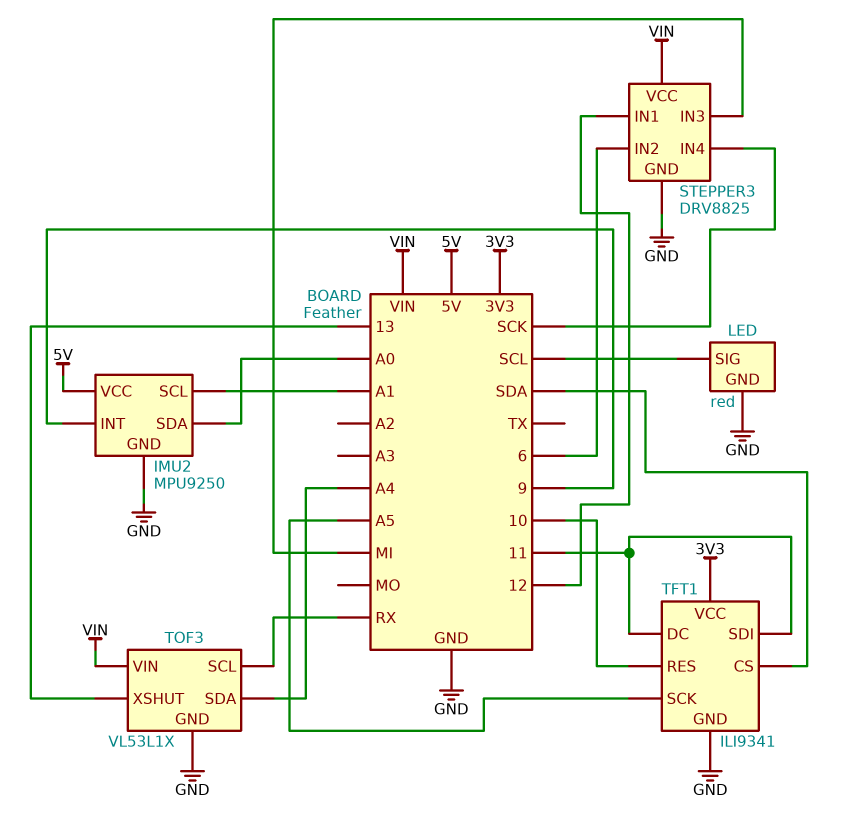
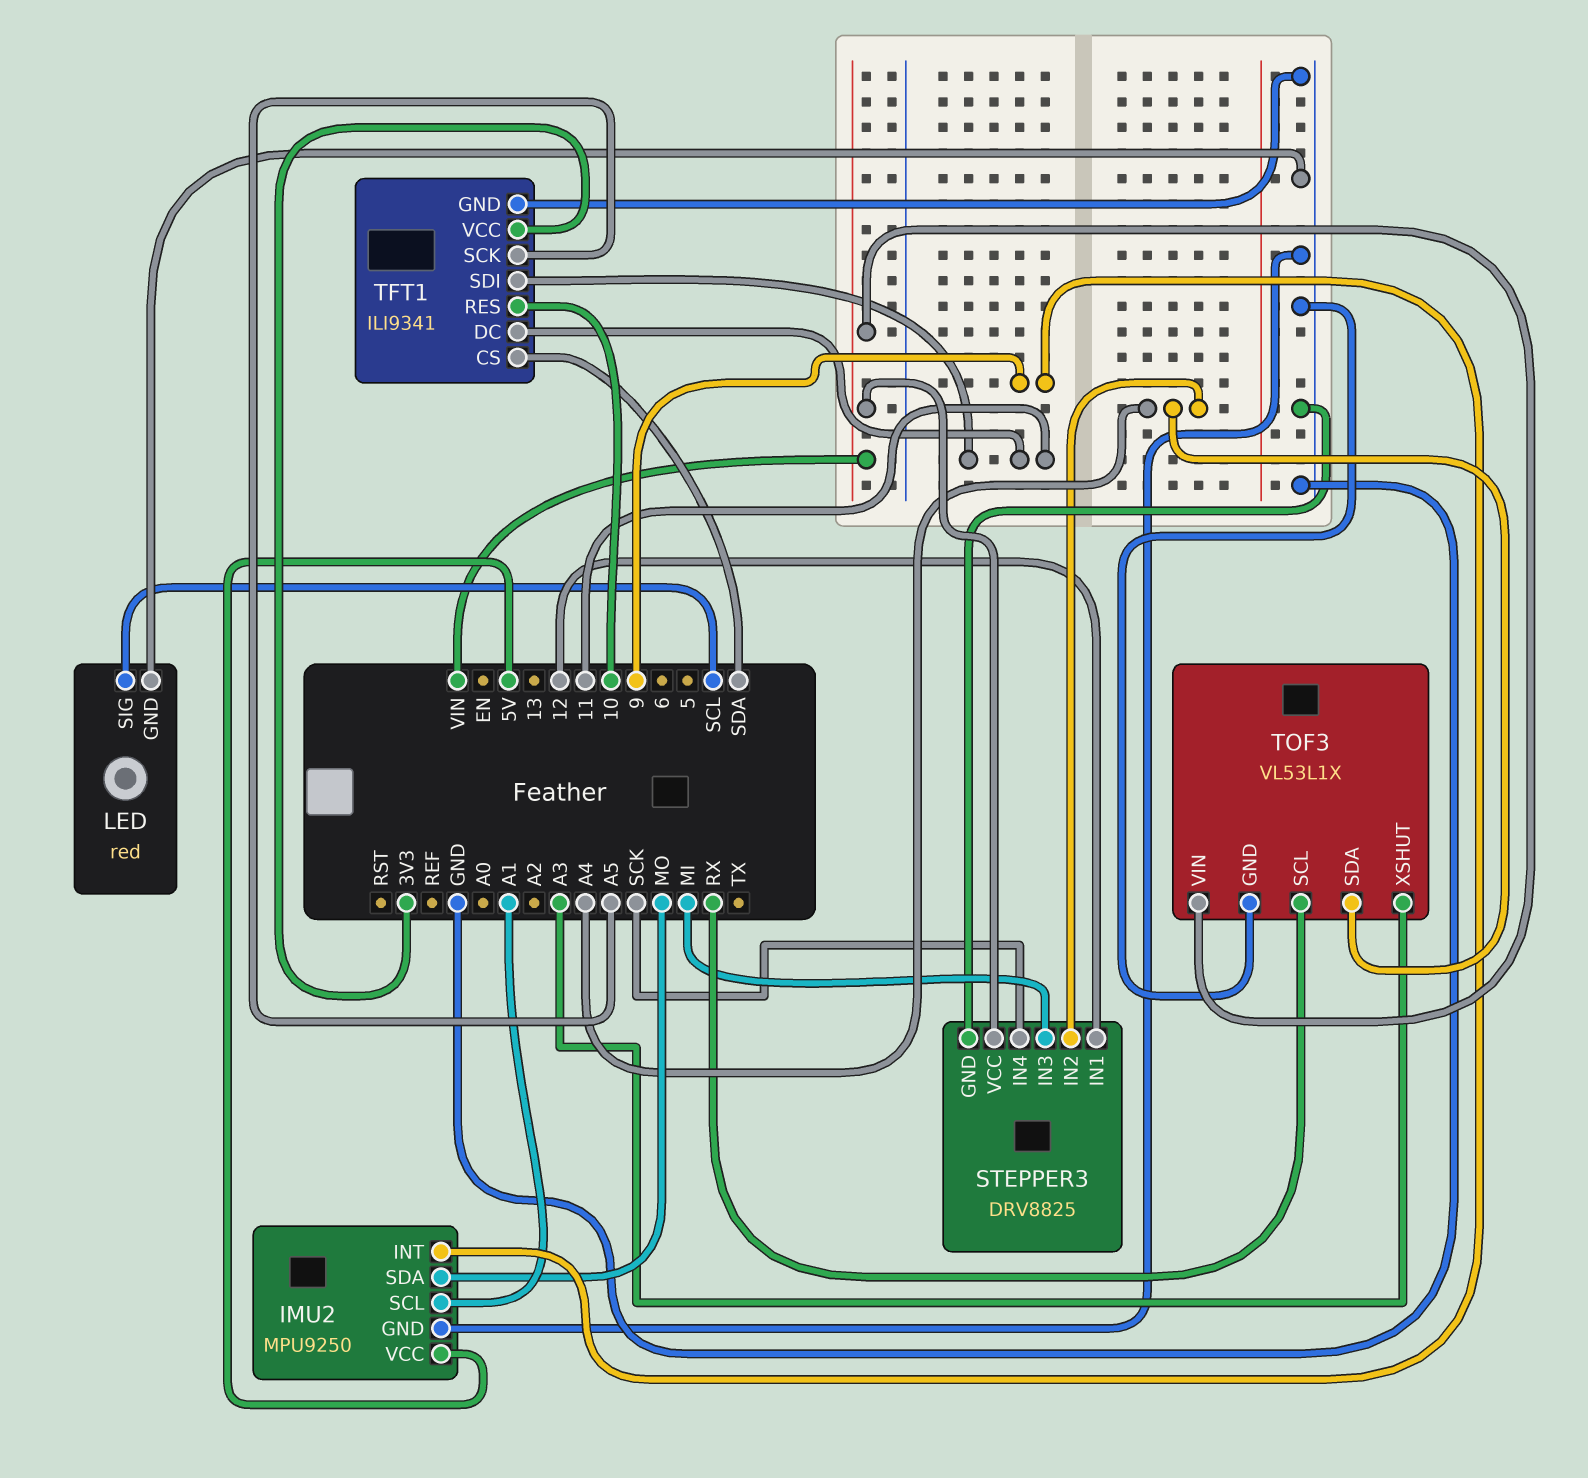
IMU2 pin SDA: A0 -> MO
STEPPER3 pin IN2: 6 -> A4
TOF3 pin XSHUT: 13 -> A3

